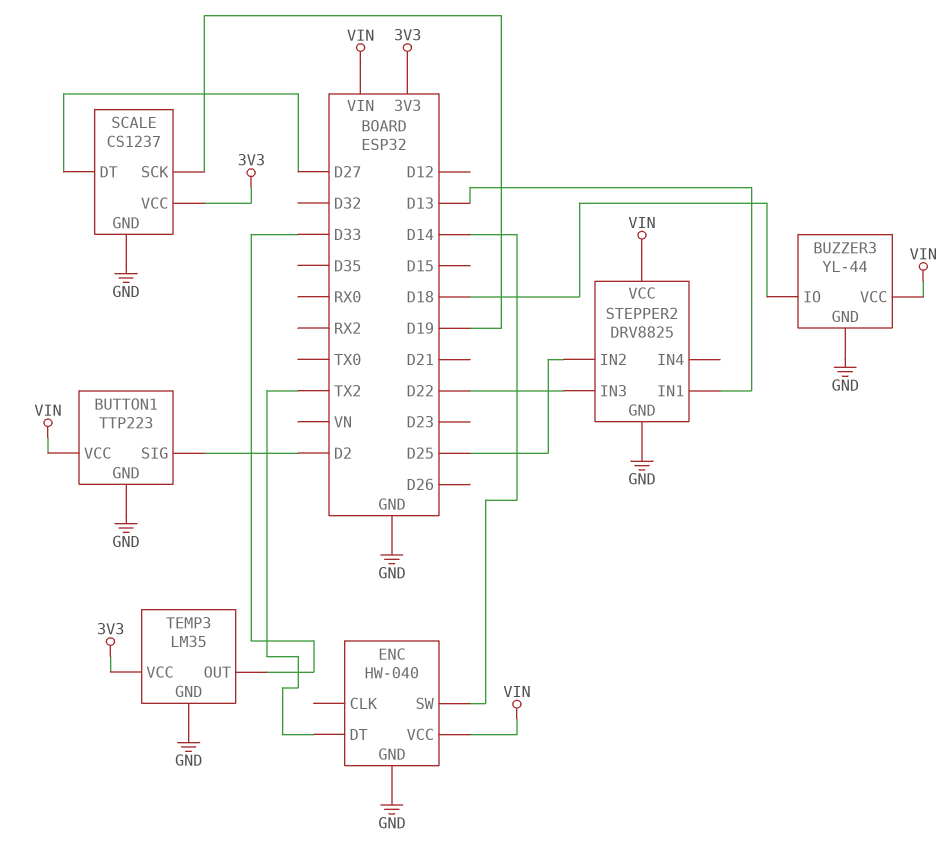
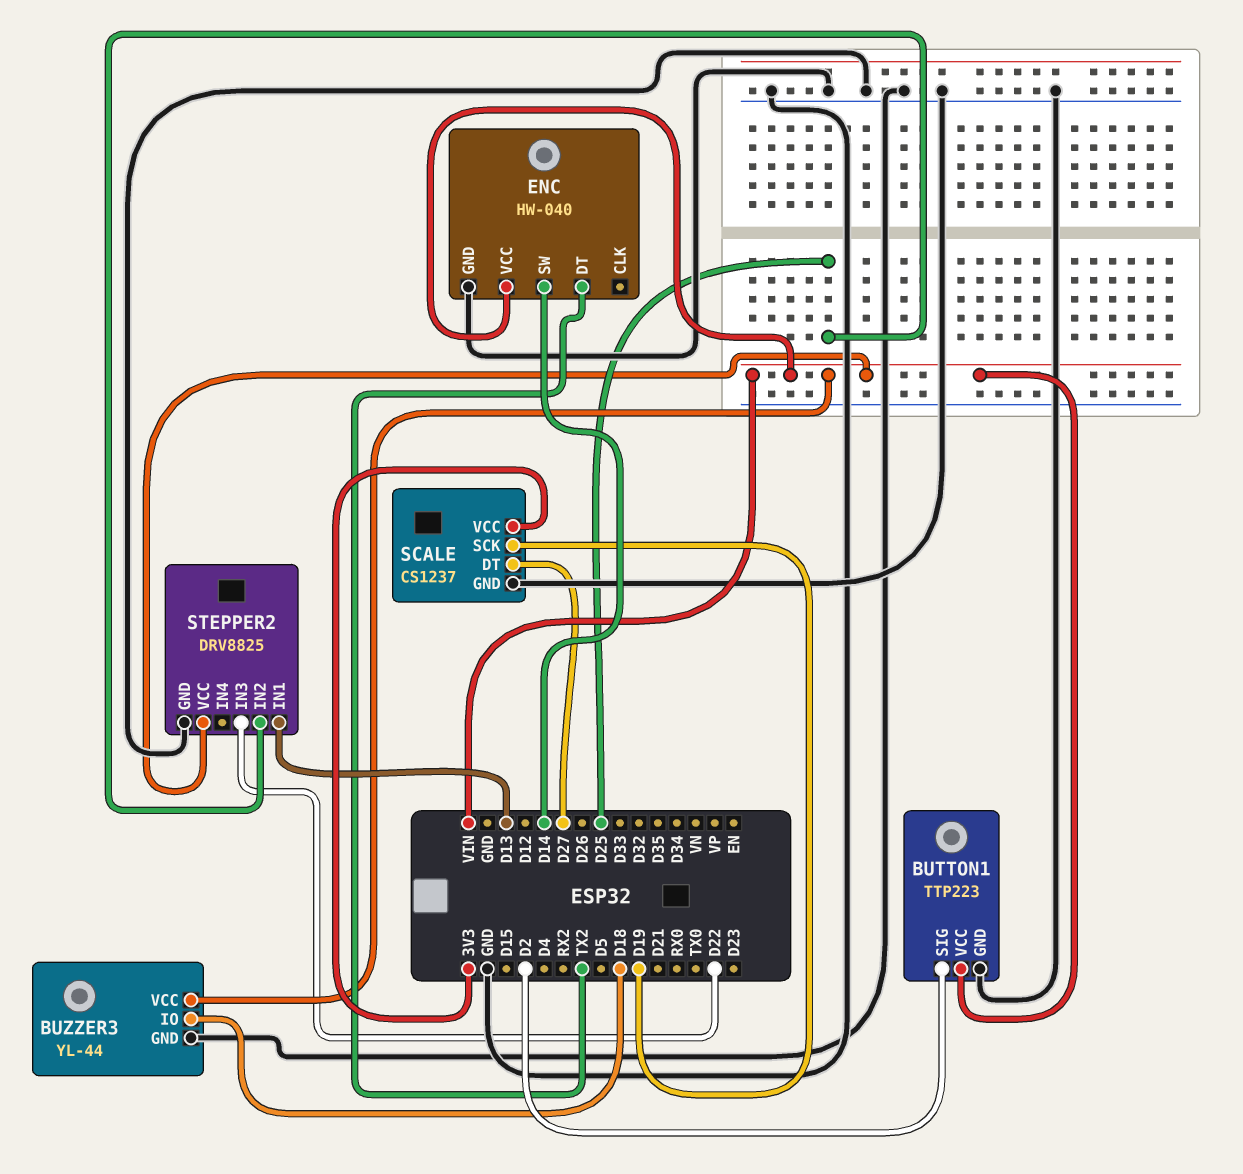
TEMP3: LM35 -> none
TEMP3 pin GND: GND -> none
TEMP3 pin OUT: D33 -> none
TEMP3 pin VCC: 3V3 -> none

